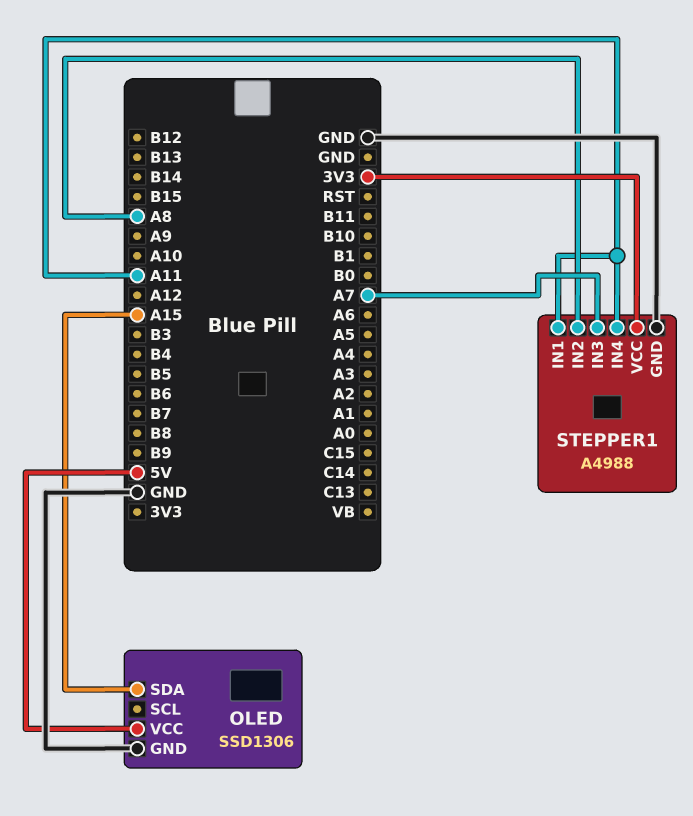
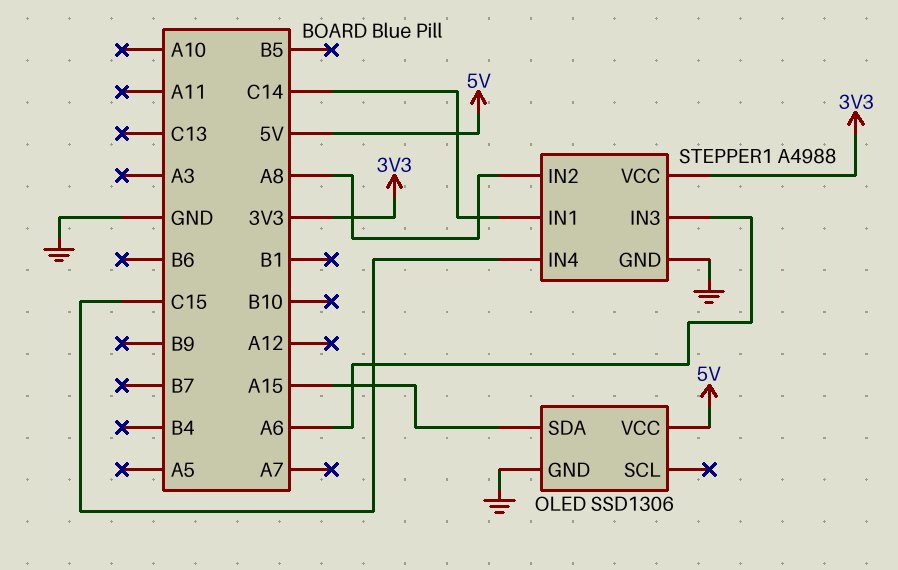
STEPPER1 pin IN1: A11 -> C14
STEPPER1 pin IN3: A7 -> A6
STEPPER1 pin IN4: A11 -> C15

